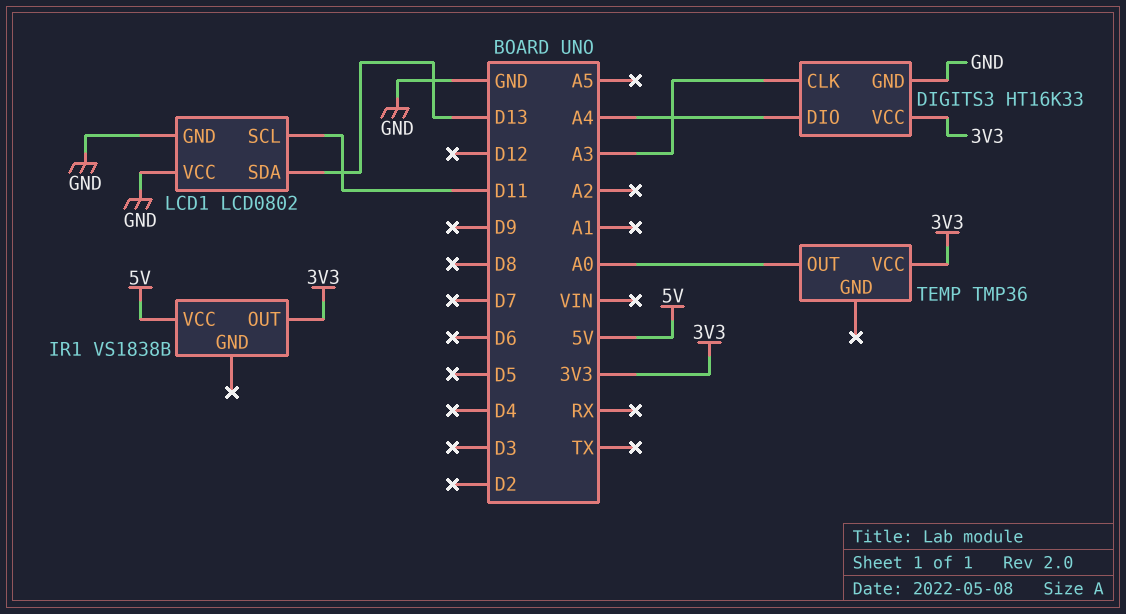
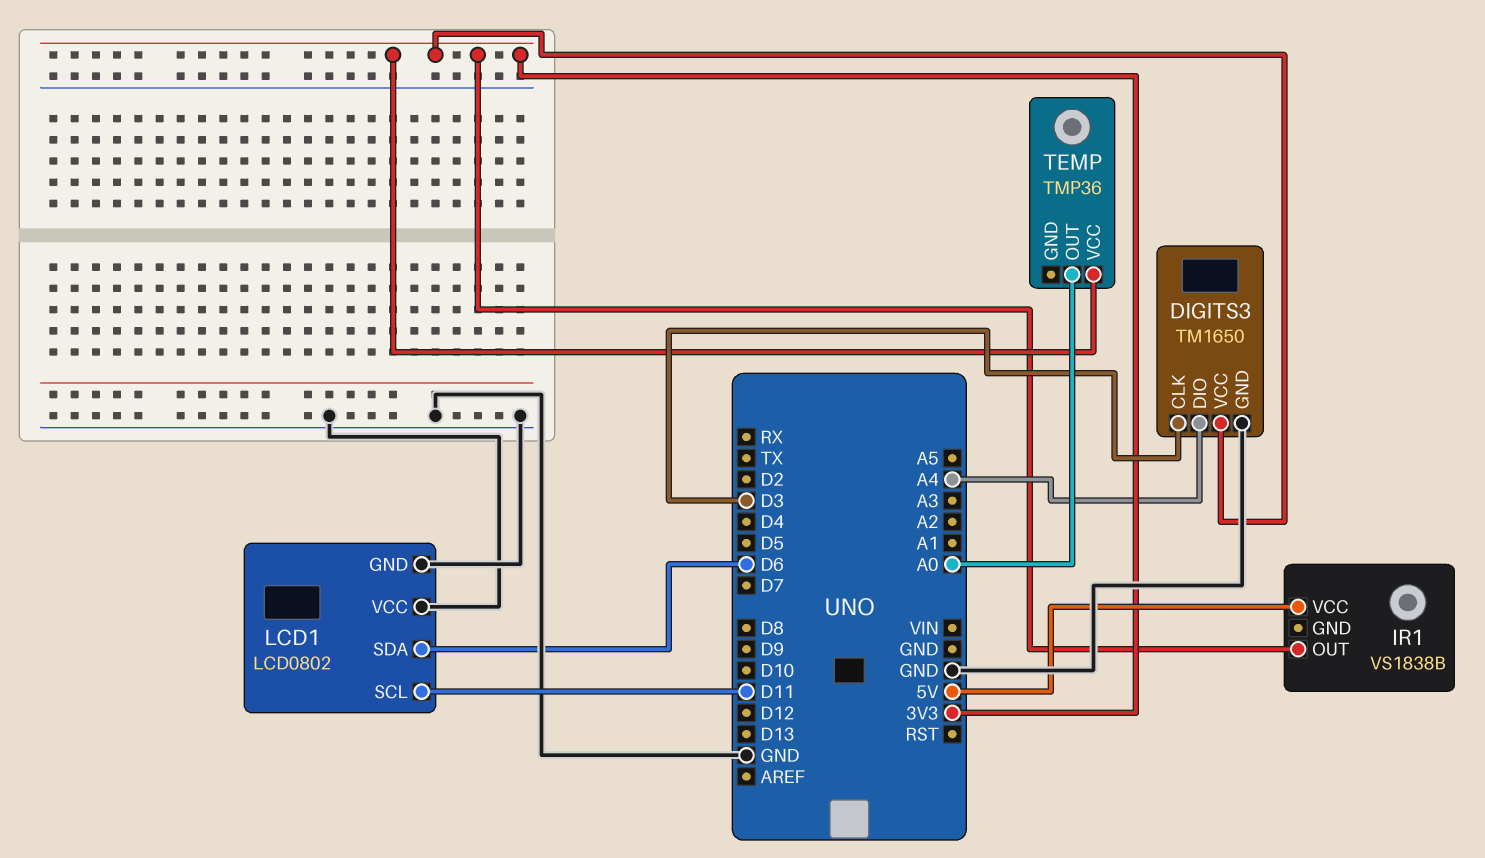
DIGITS3: HT16K33 -> TM1650
DIGITS3 pin CLK: A3 -> D3
LCD1 pin SDA: D13 -> D6

